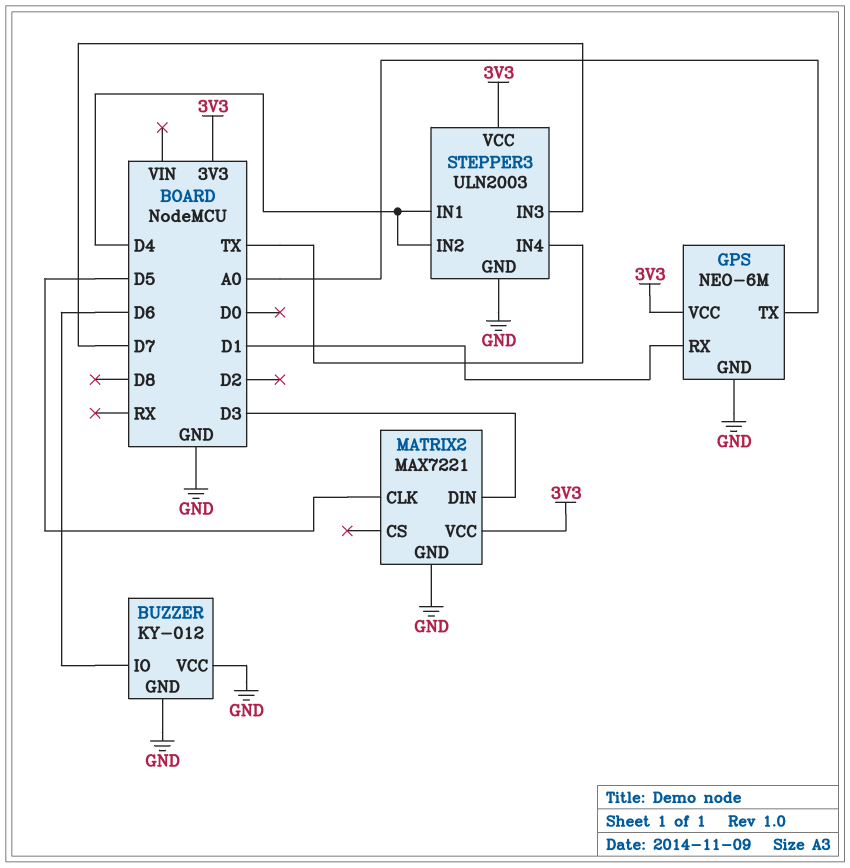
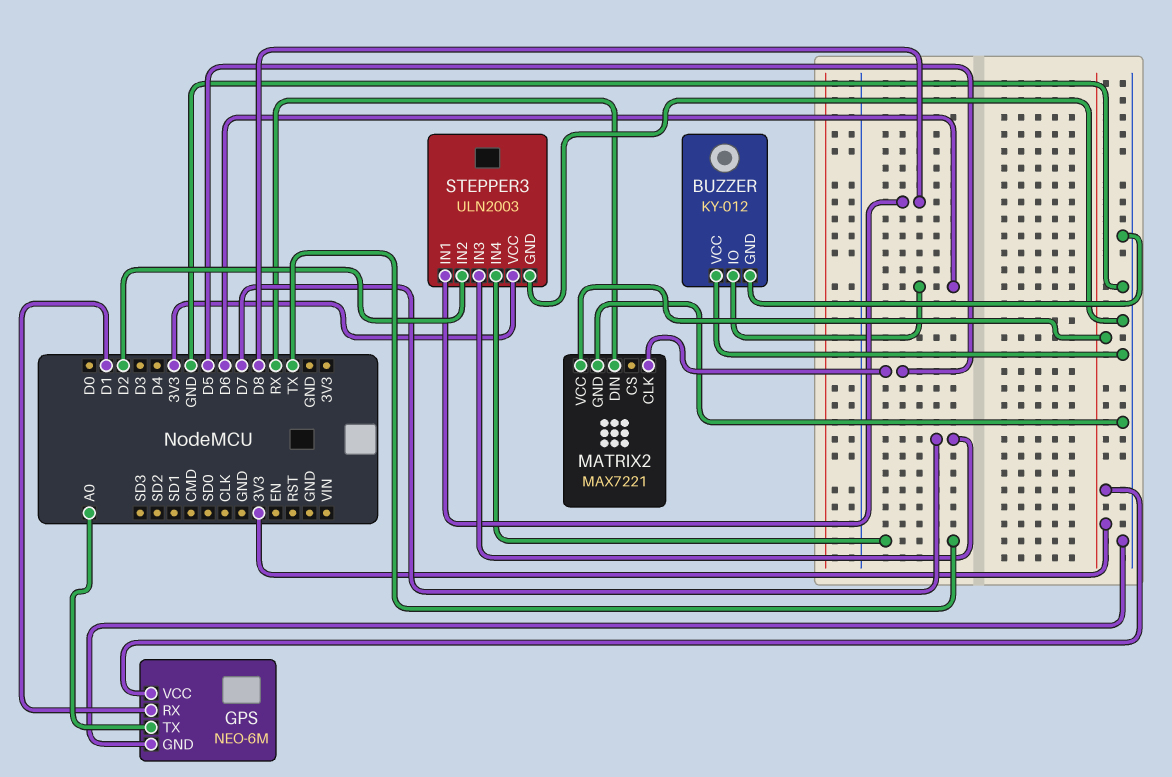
MATRIX2 pin DIN: D3 -> RX
STEPPER3 pin IN1: D4 -> D8
STEPPER3 pin IN2: D4 -> D2

